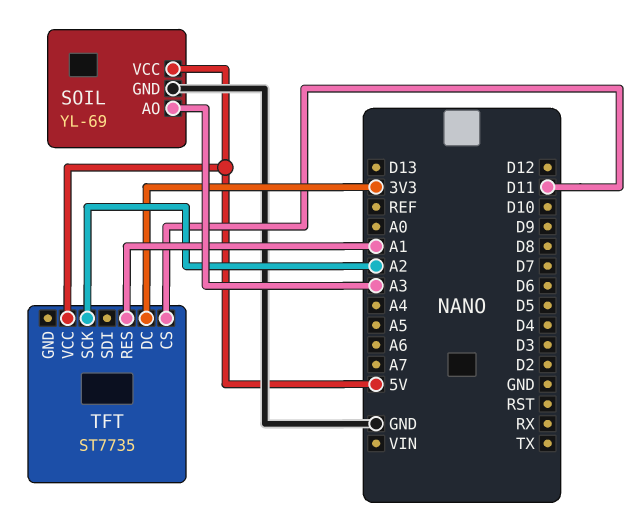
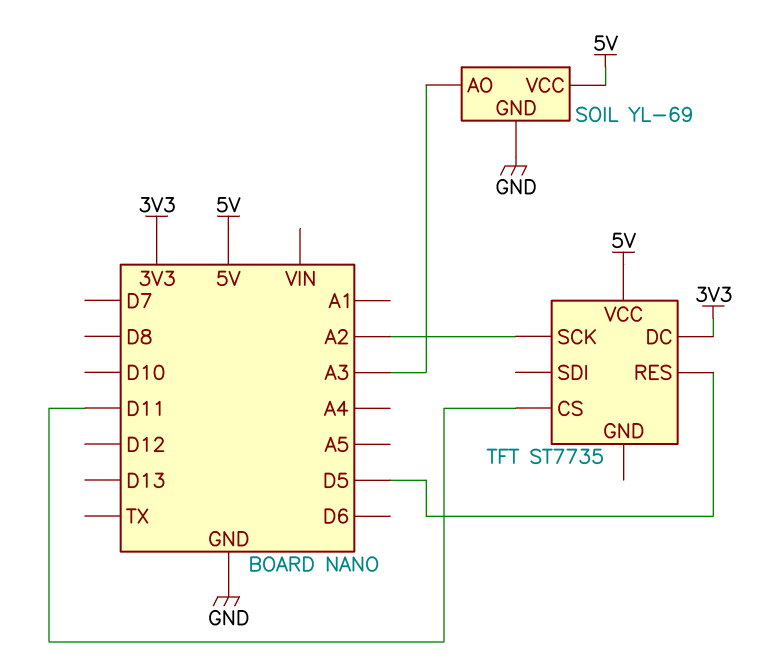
TFT pin RES: A1 -> D5

